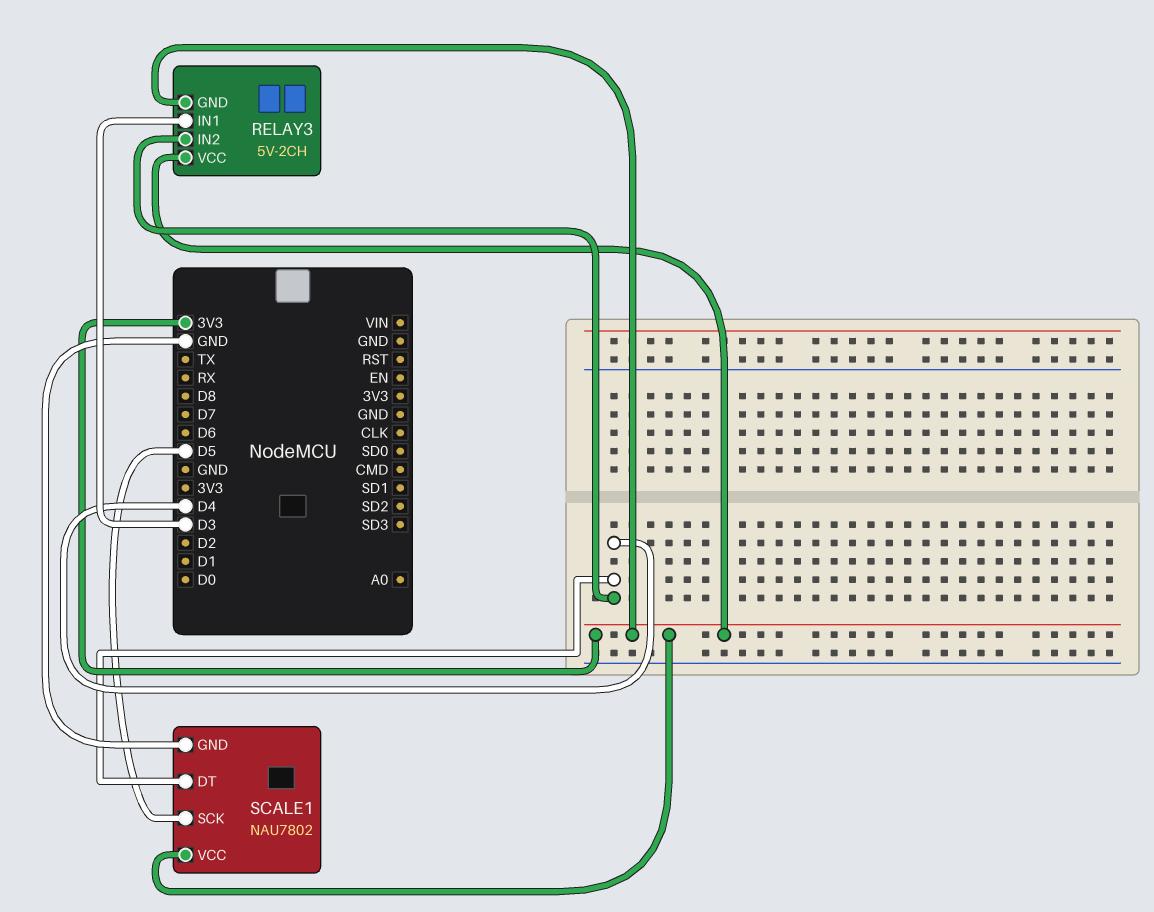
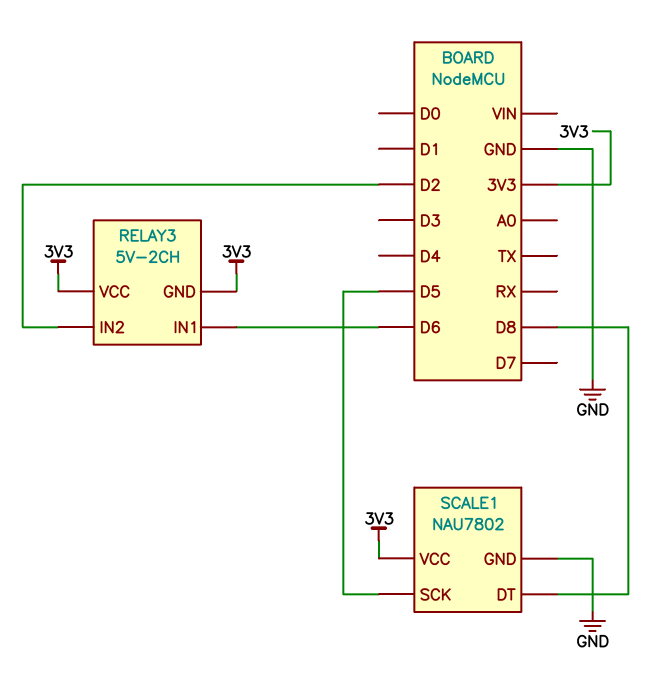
RELAY3 pin IN1: D3 -> D6
RELAY3 pin IN2: D4 -> D2
SCALE1 pin DT: D4 -> D8

